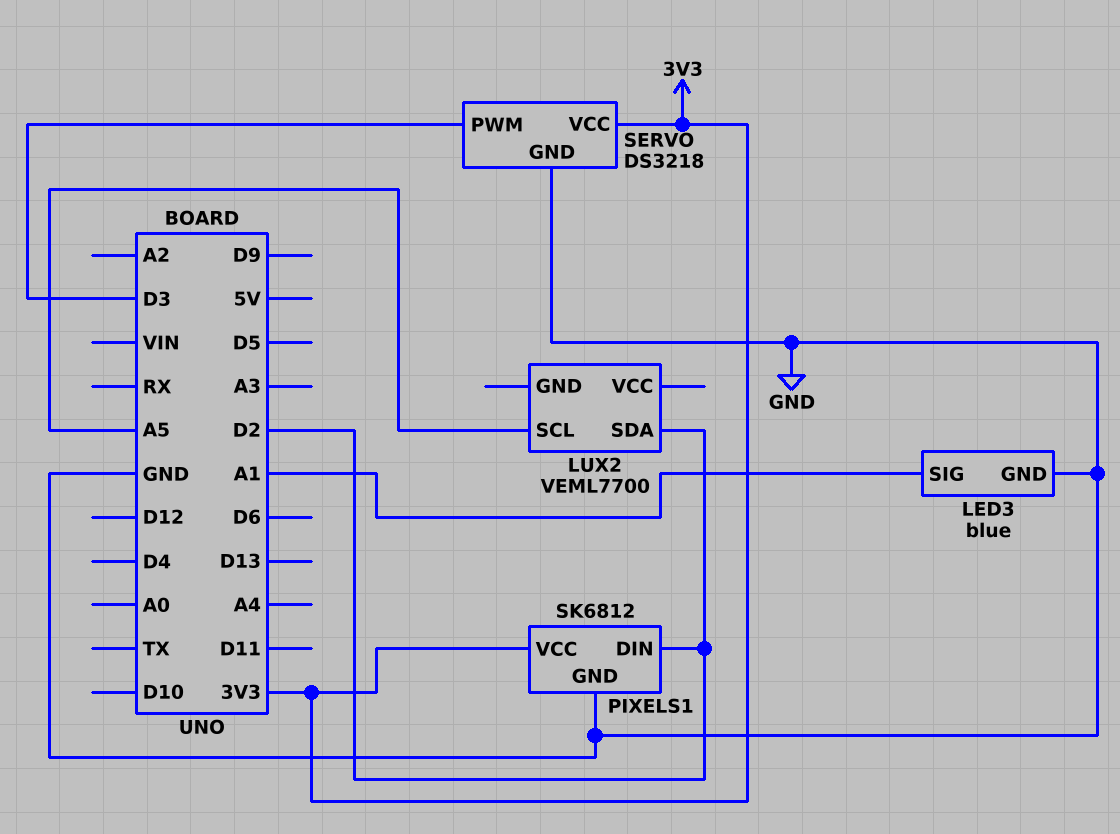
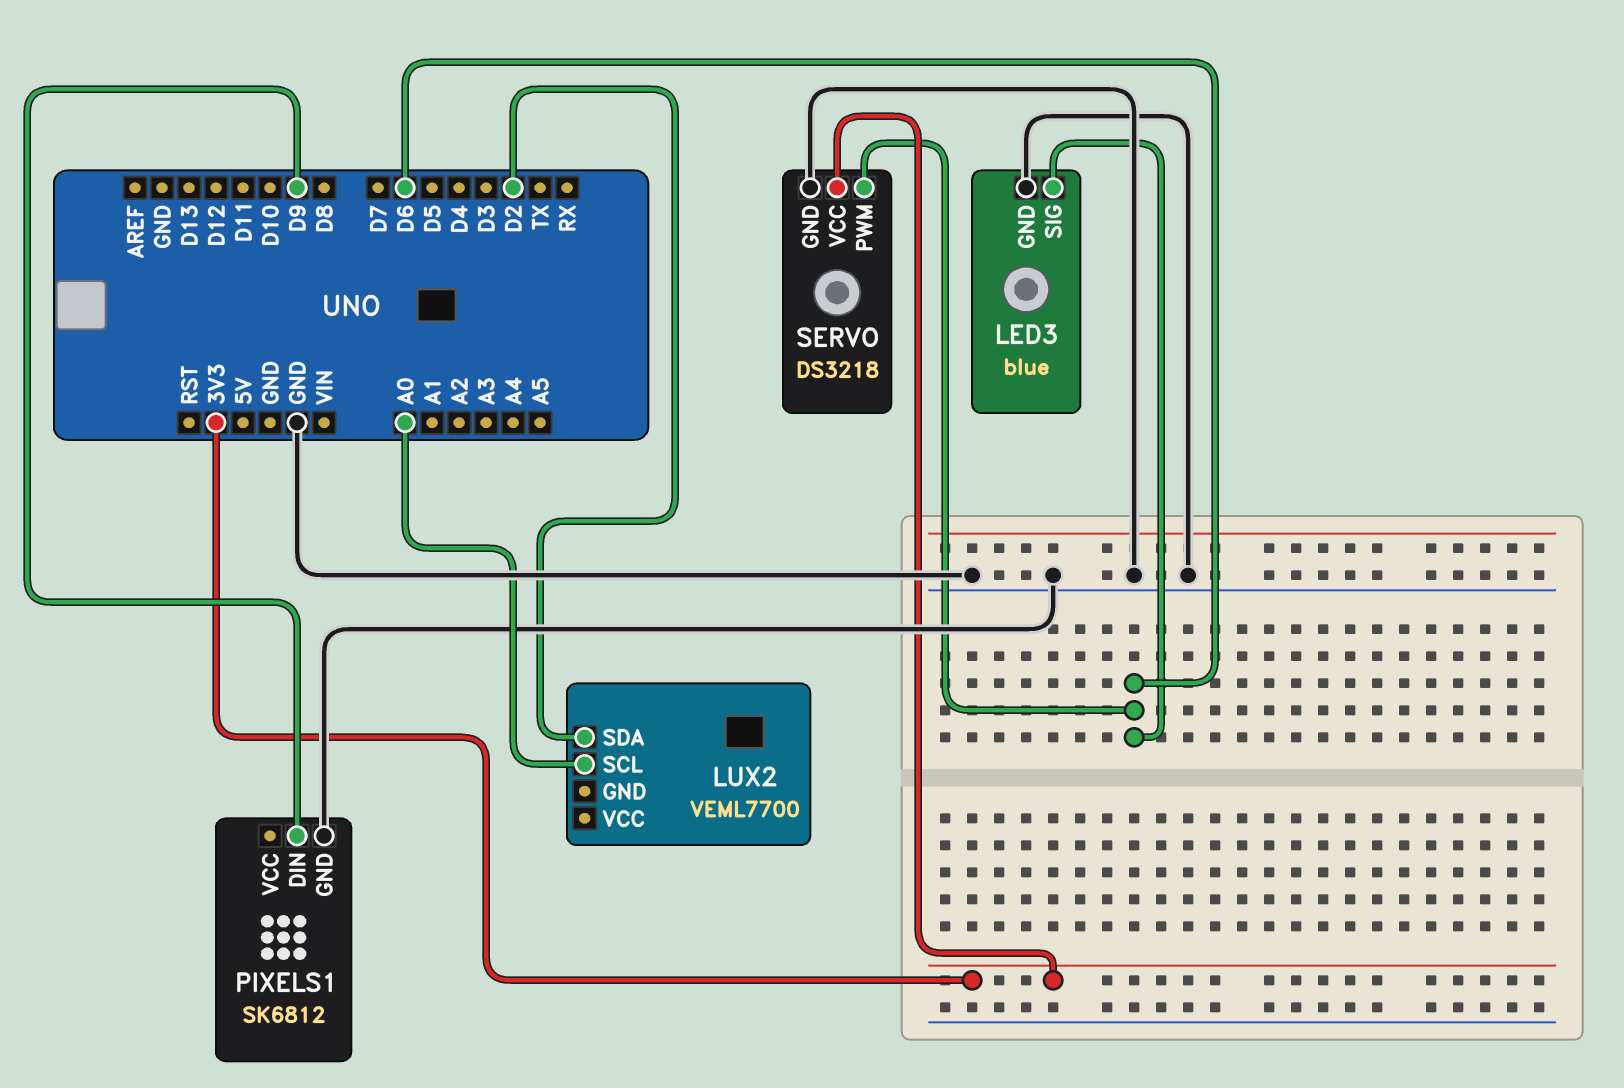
LED3 pin SIG: A1 -> D6
LUX2 pin SCL: A5 -> A0
PIXELS1 pin DIN: D2 -> D9
PIXELS1 pin VCC: 3V3 -> none
SERVO pin PWM: D3 -> D6

